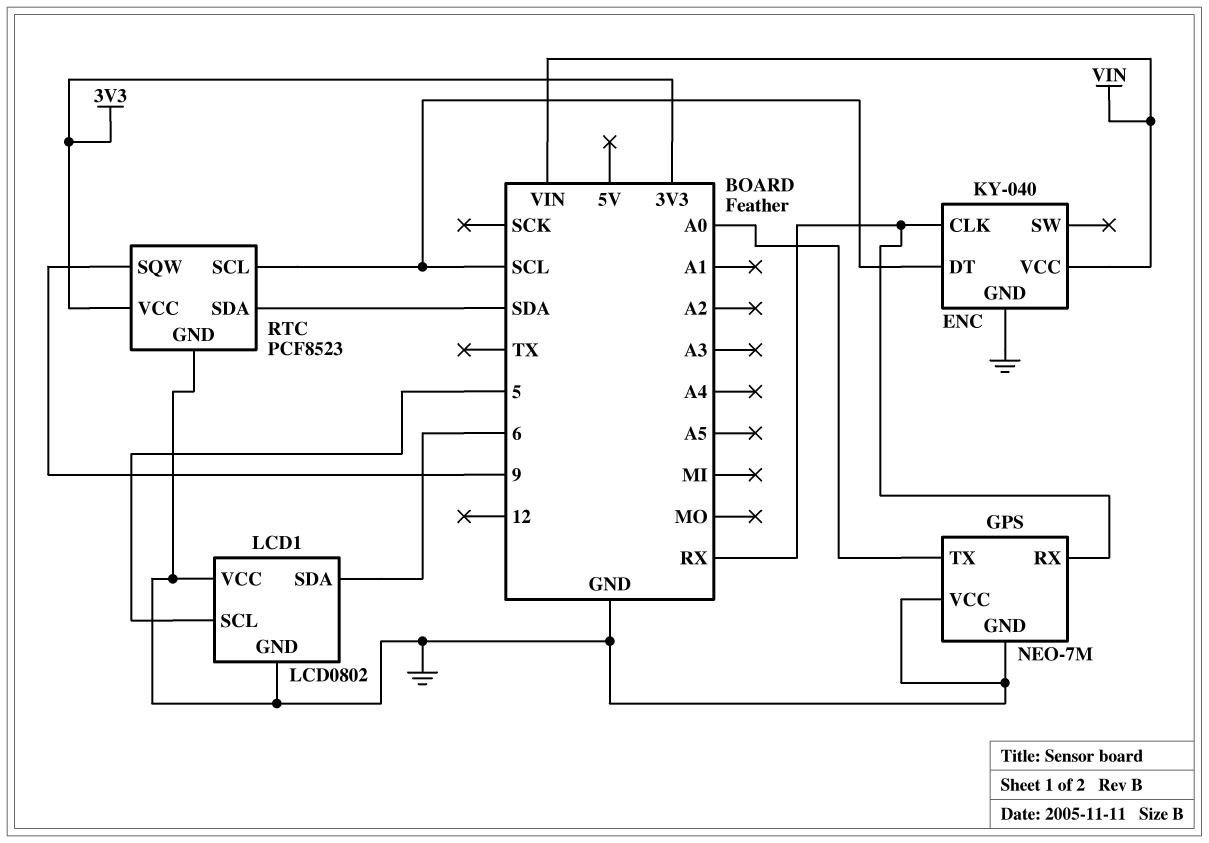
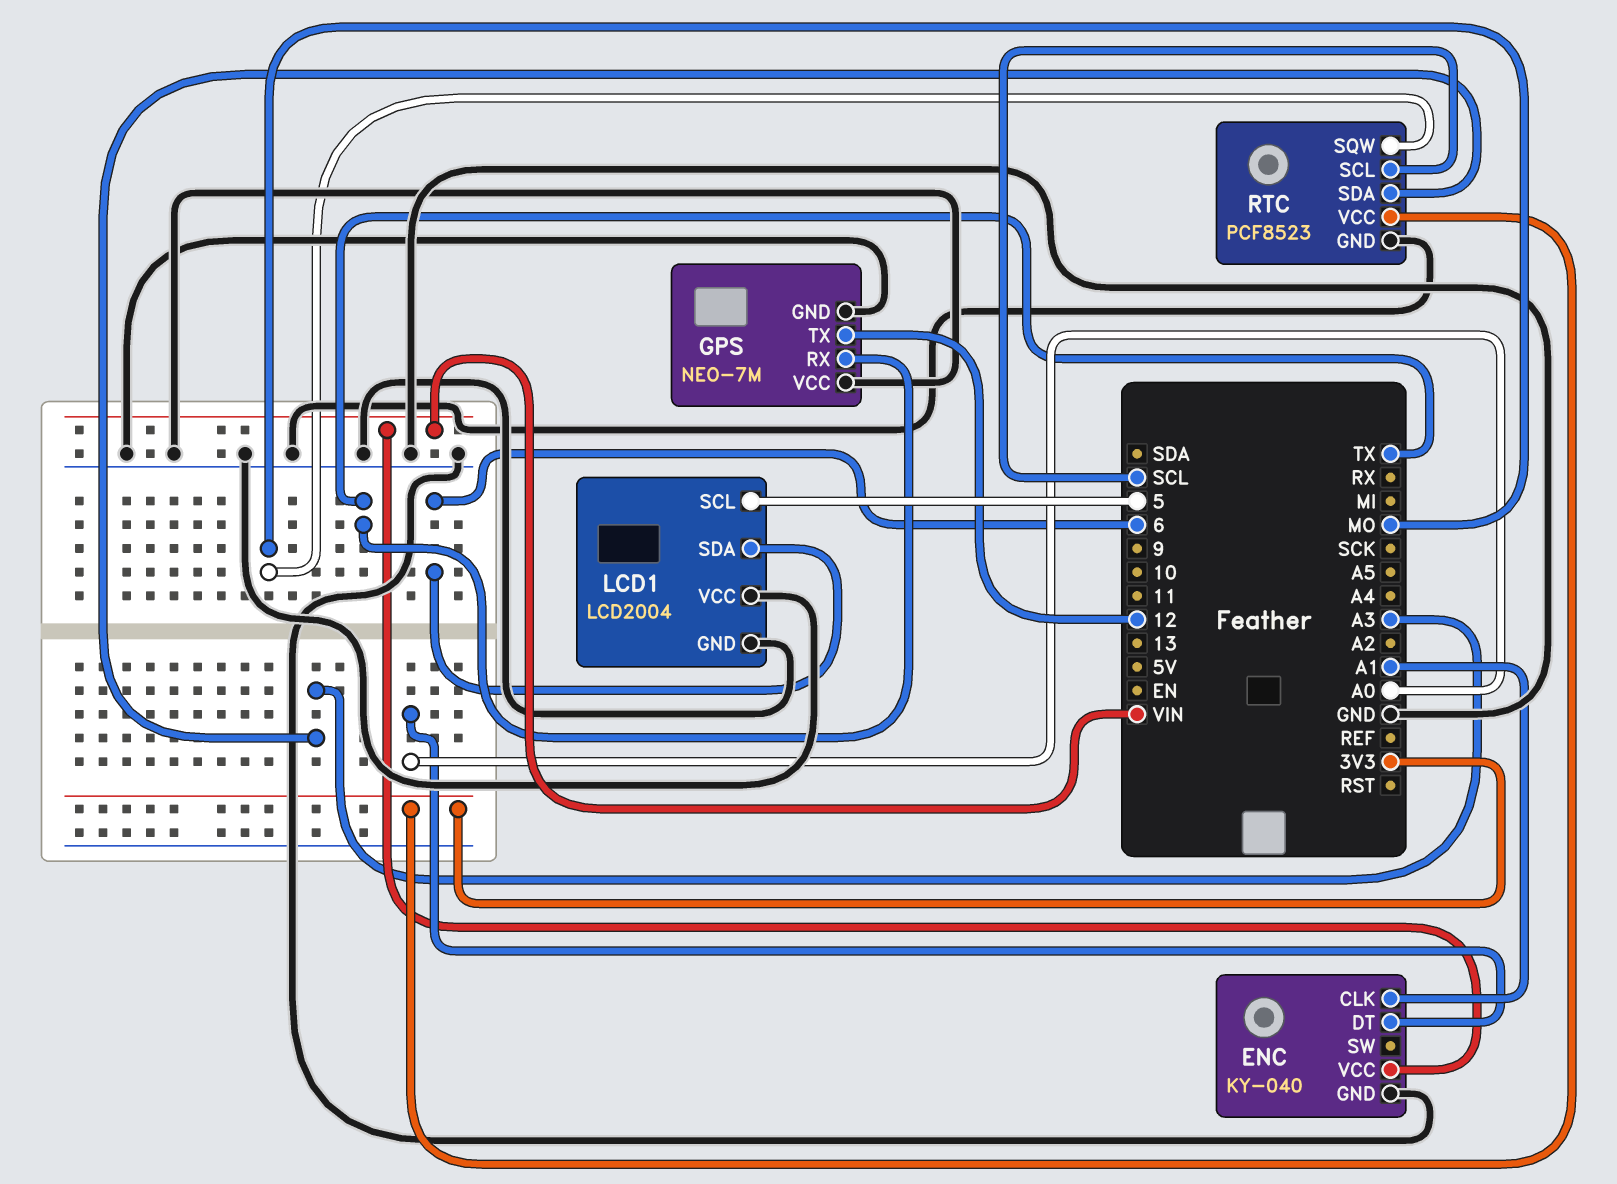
ENC pin CLK: RX -> A1
ENC pin DT: SCL -> A0
GPS pin RX: RX -> TX
GPS pin TX: A0 -> 12
LCD1: LCD0802 -> LCD2004
RTC pin SDA: SDA -> A3
RTC pin SQW: 9 -> MO

